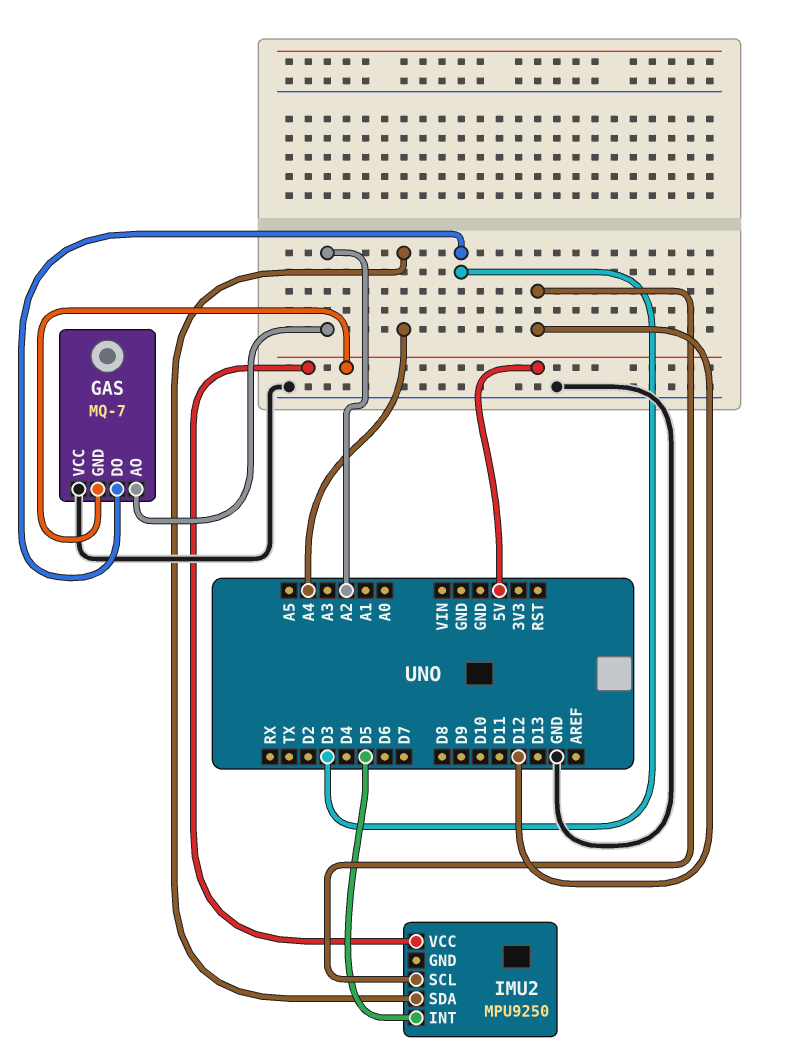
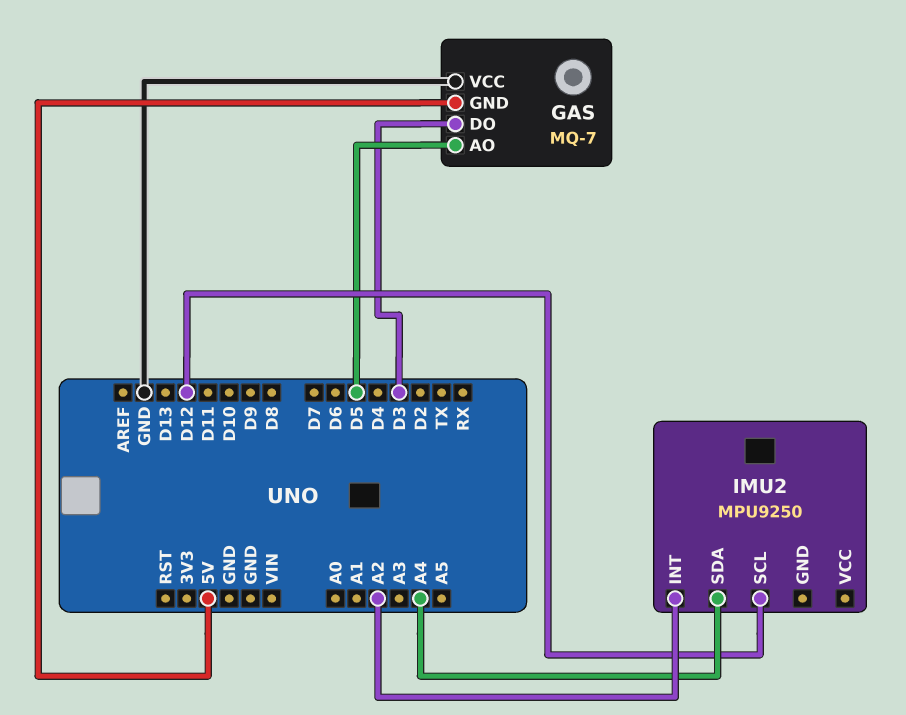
GAS pin AO: A2 -> D5
IMU2 pin INT: D5 -> A2
IMU2 pin VCC: 5V -> none

